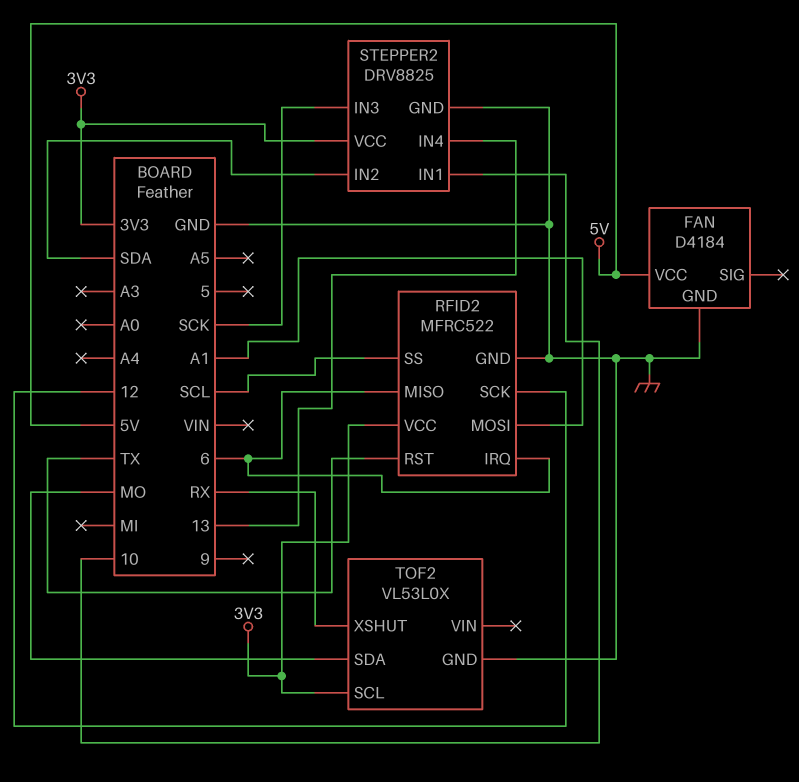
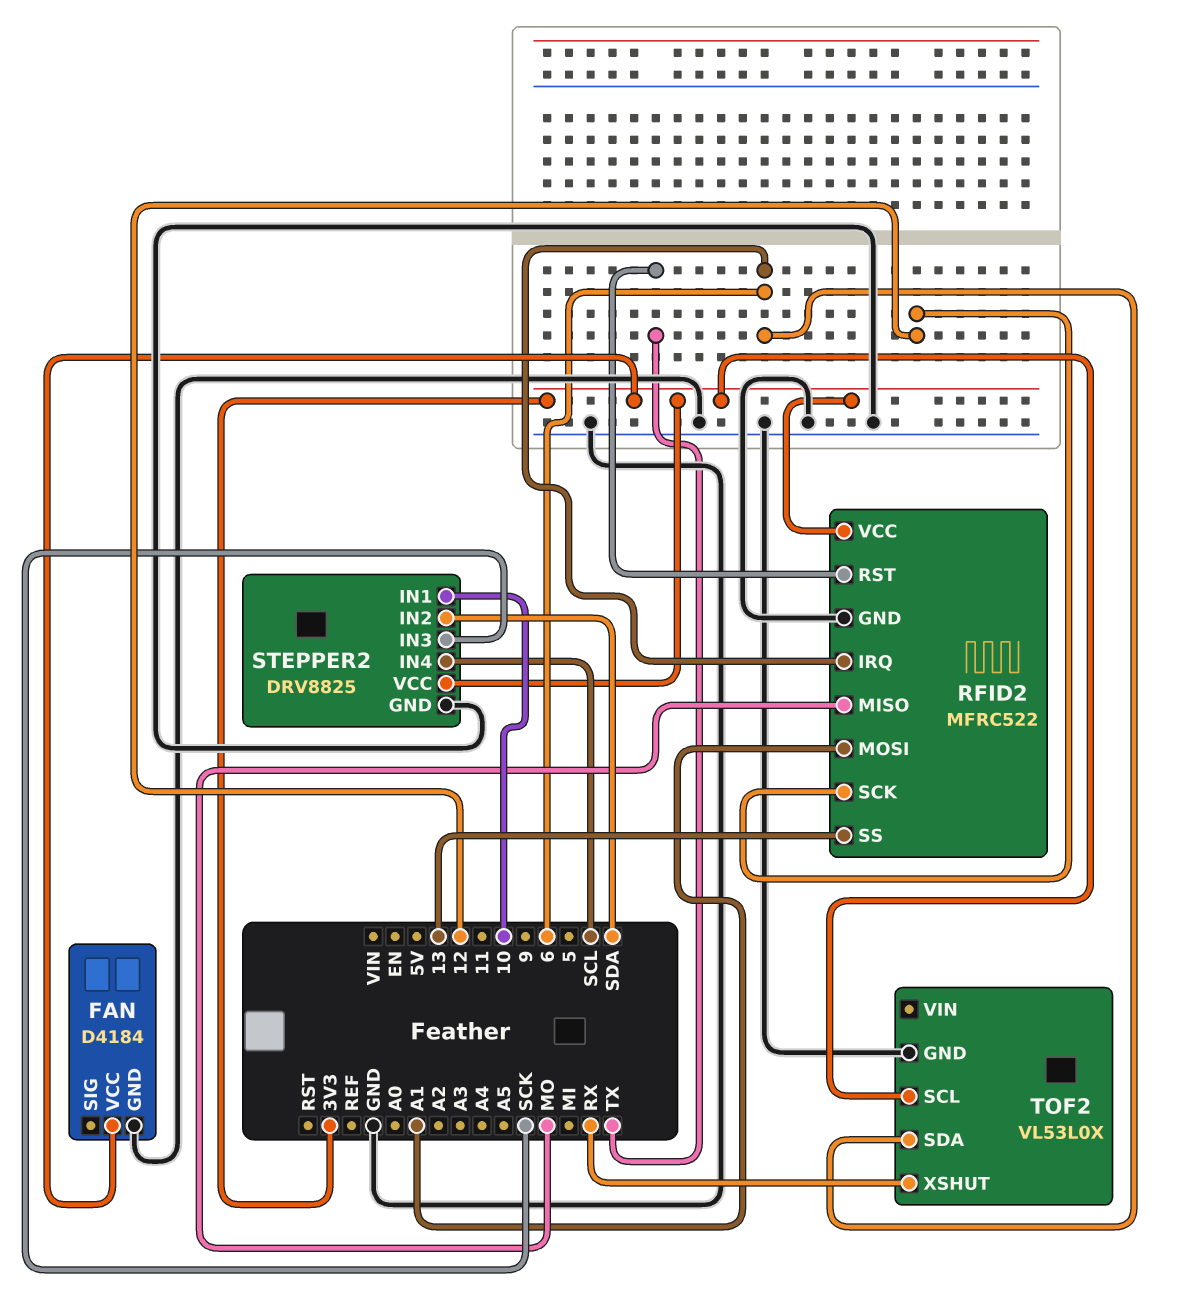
FAN pin VCC: 5V -> 3V3
RFID2 pin MISO: 6 -> MO
RFID2 pin SS: SCL -> 13
STEPPER2 pin IN4: 13 -> SCL
TOF2 pin SDA: MO -> 6

